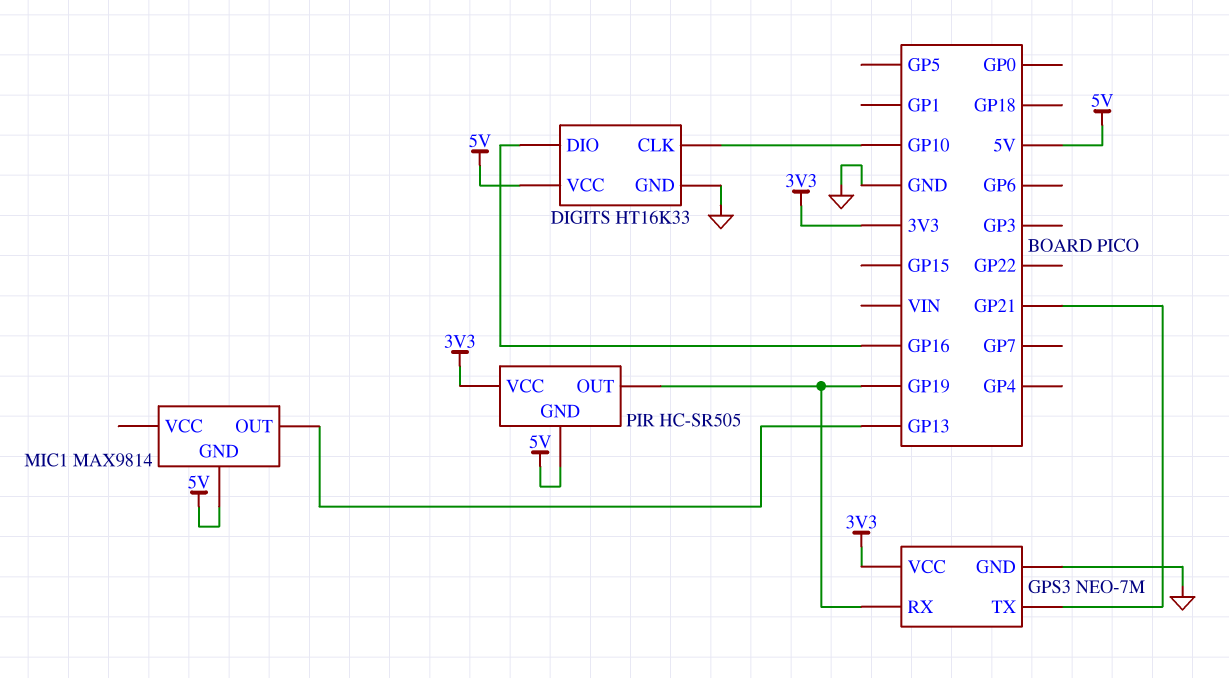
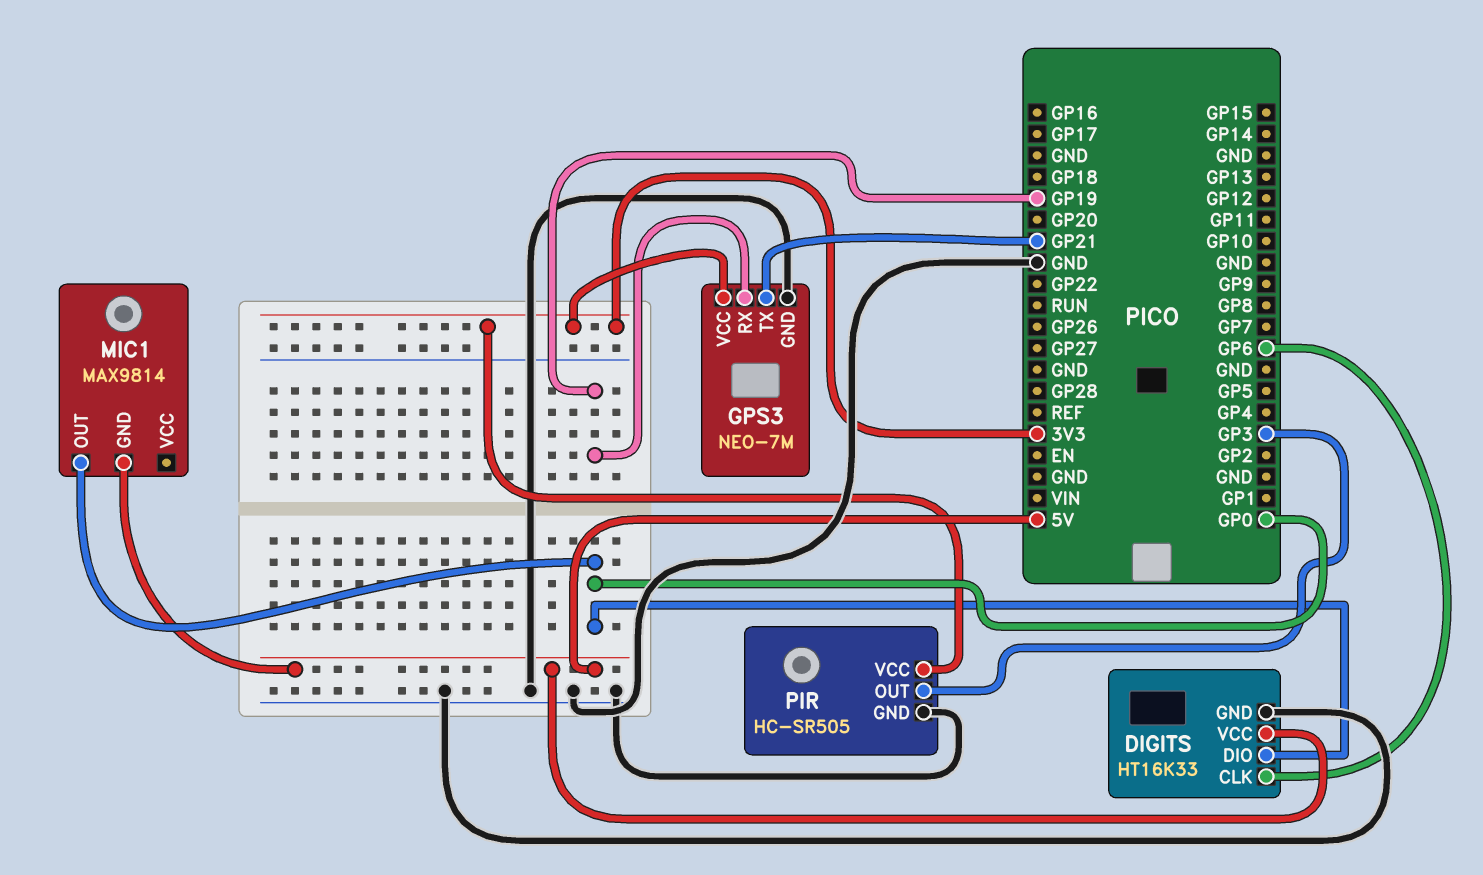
DIGITS pin CLK: GP10 -> GP6
DIGITS pin DIO: GP16 -> GP0
MIC1 pin OUT: GP13 -> GP0
PIR pin GND: 5V -> GND
PIR pin OUT: GP19 -> GP3

